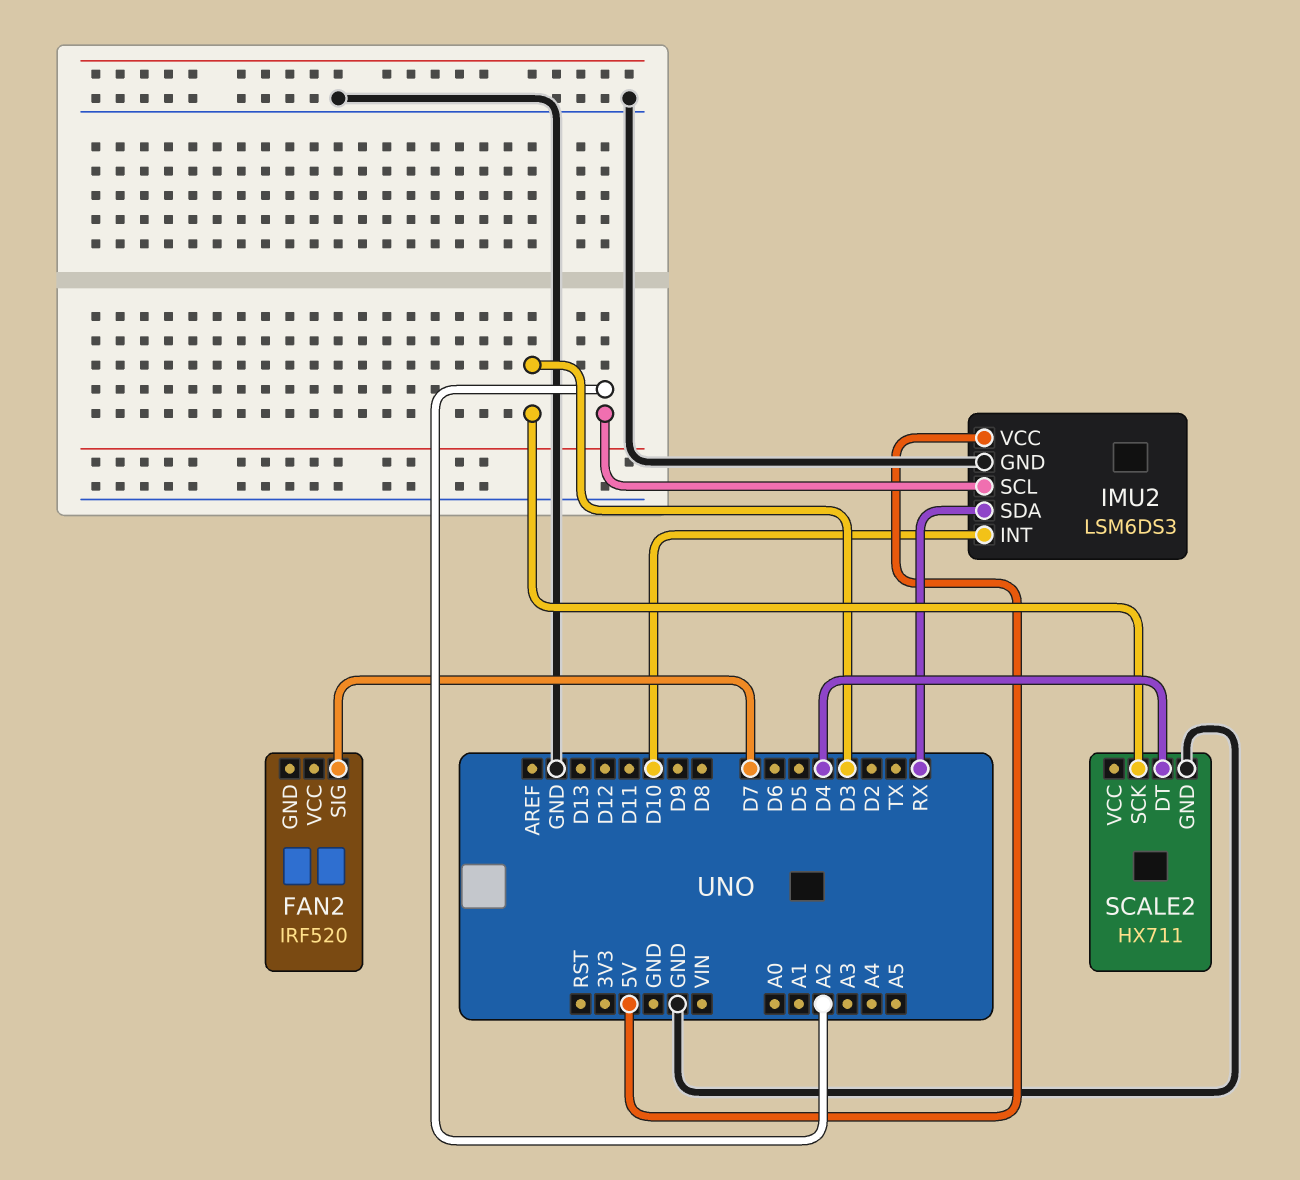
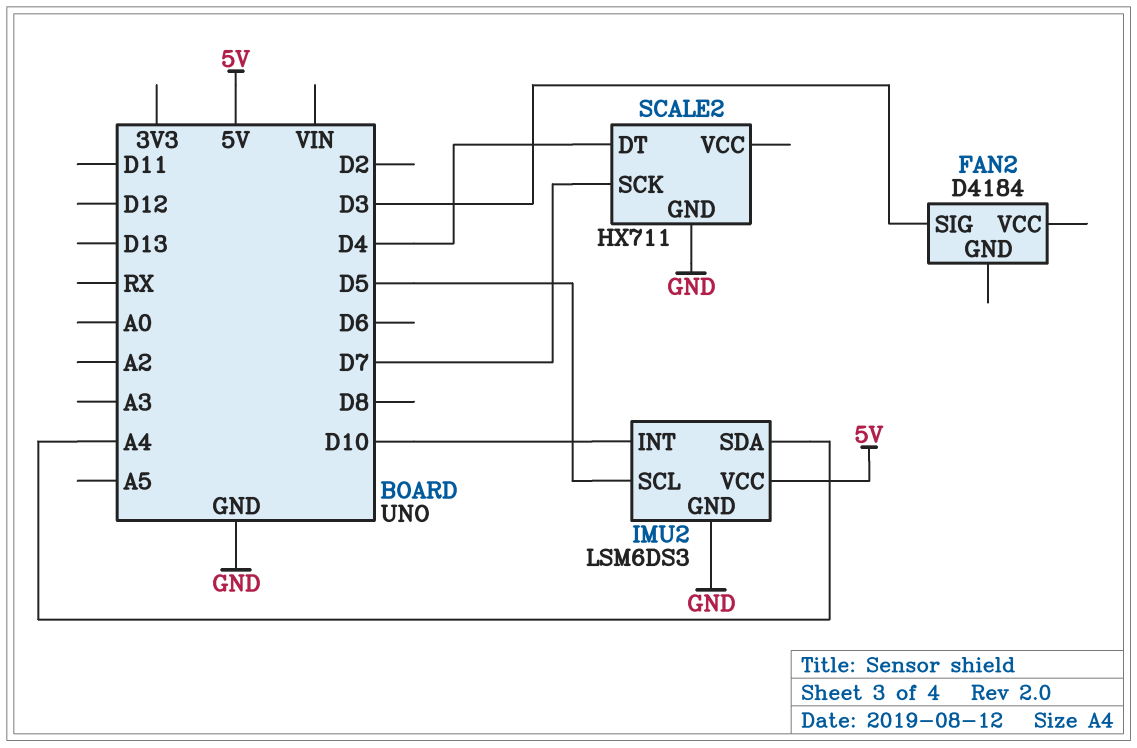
FAN2: IRF520 -> D4184
FAN2 pin SIG: D7 -> D3
IMU2 pin SCL: A2 -> D5
IMU2 pin SDA: RX -> A4
SCALE2 pin SCK: D3 -> D7

